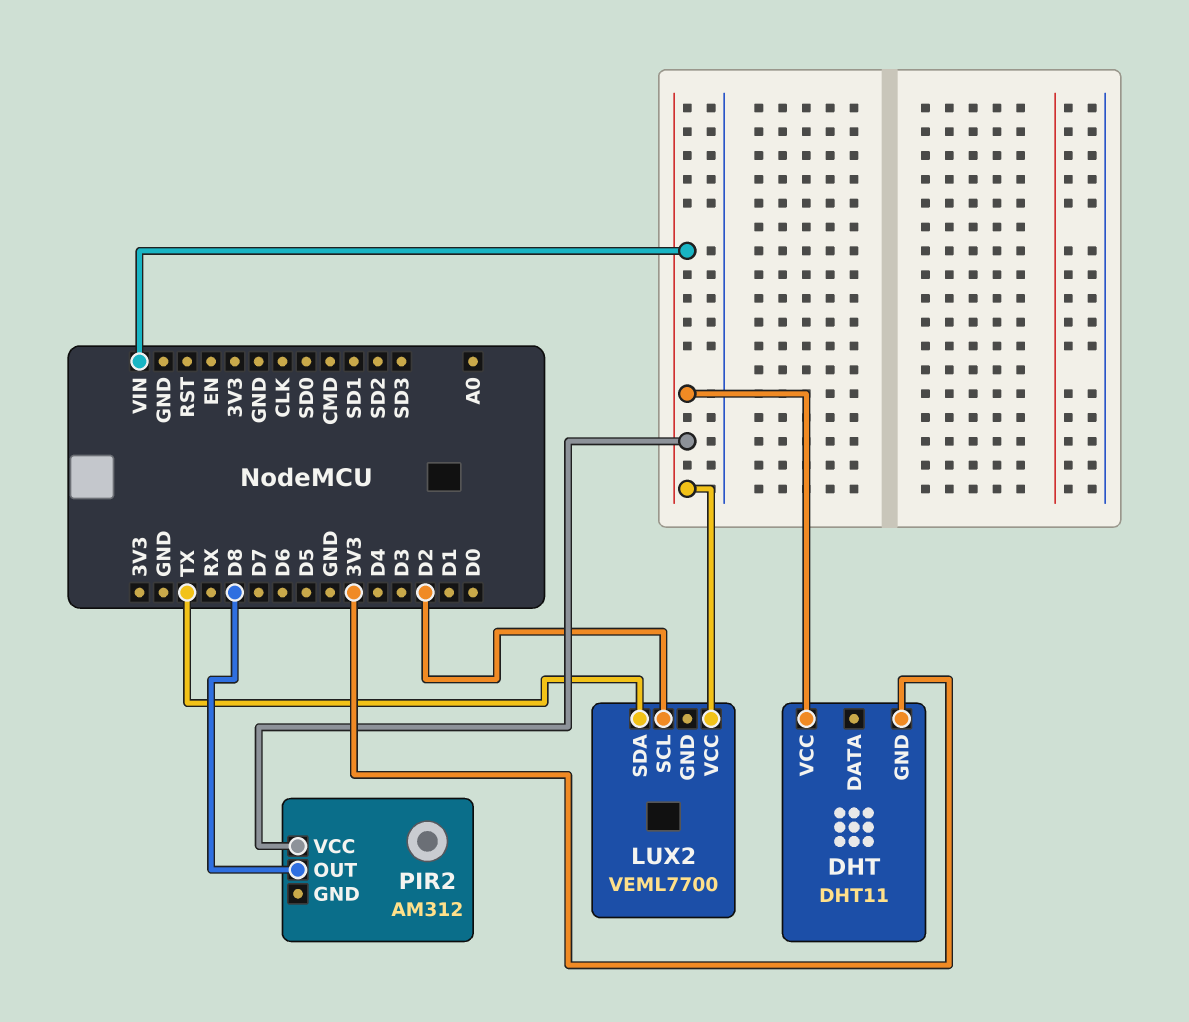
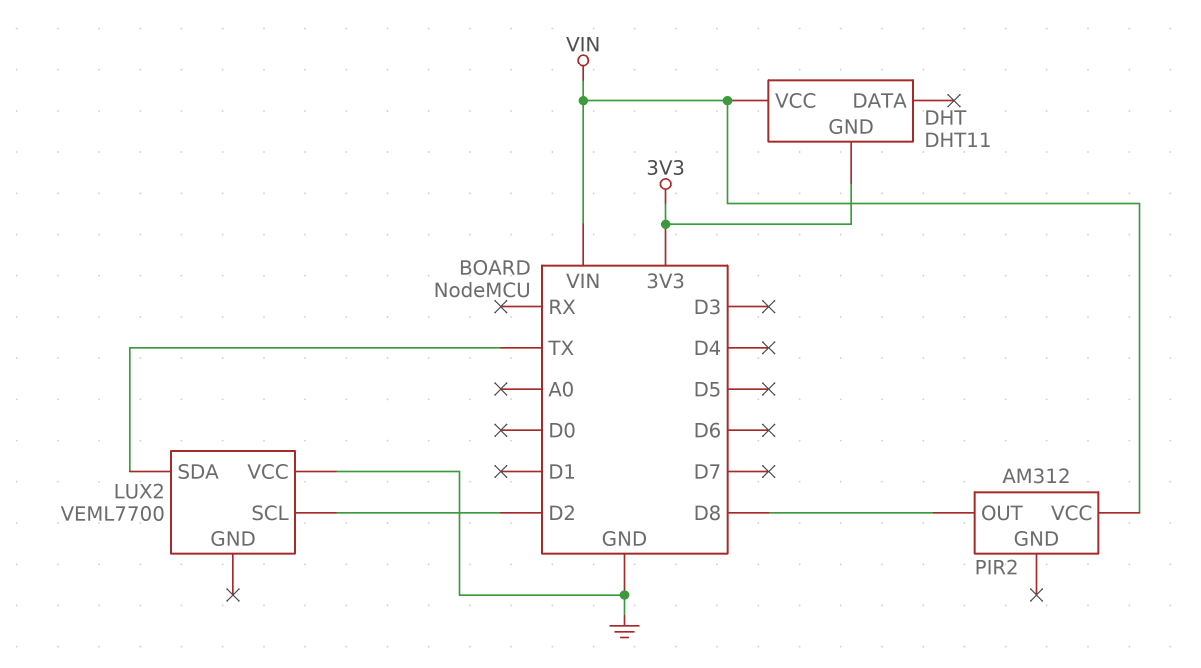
LUX2 pin VCC: VIN -> GND

